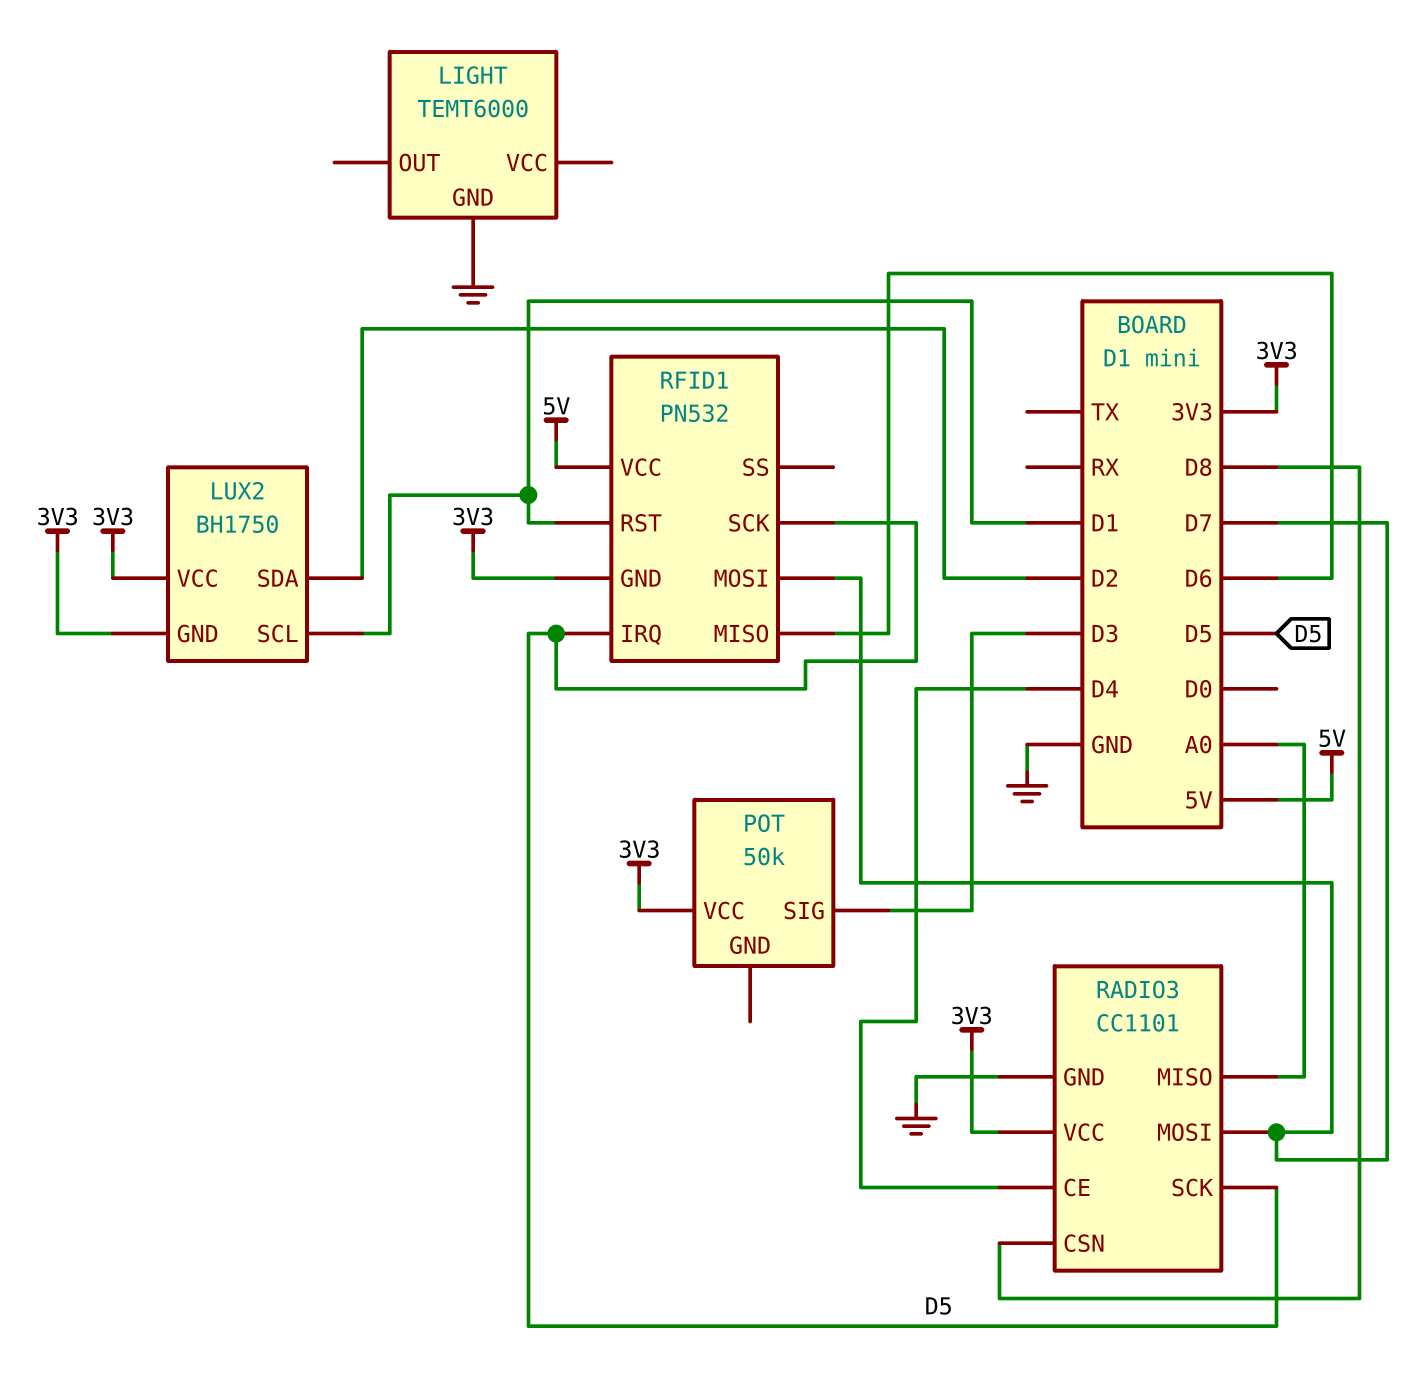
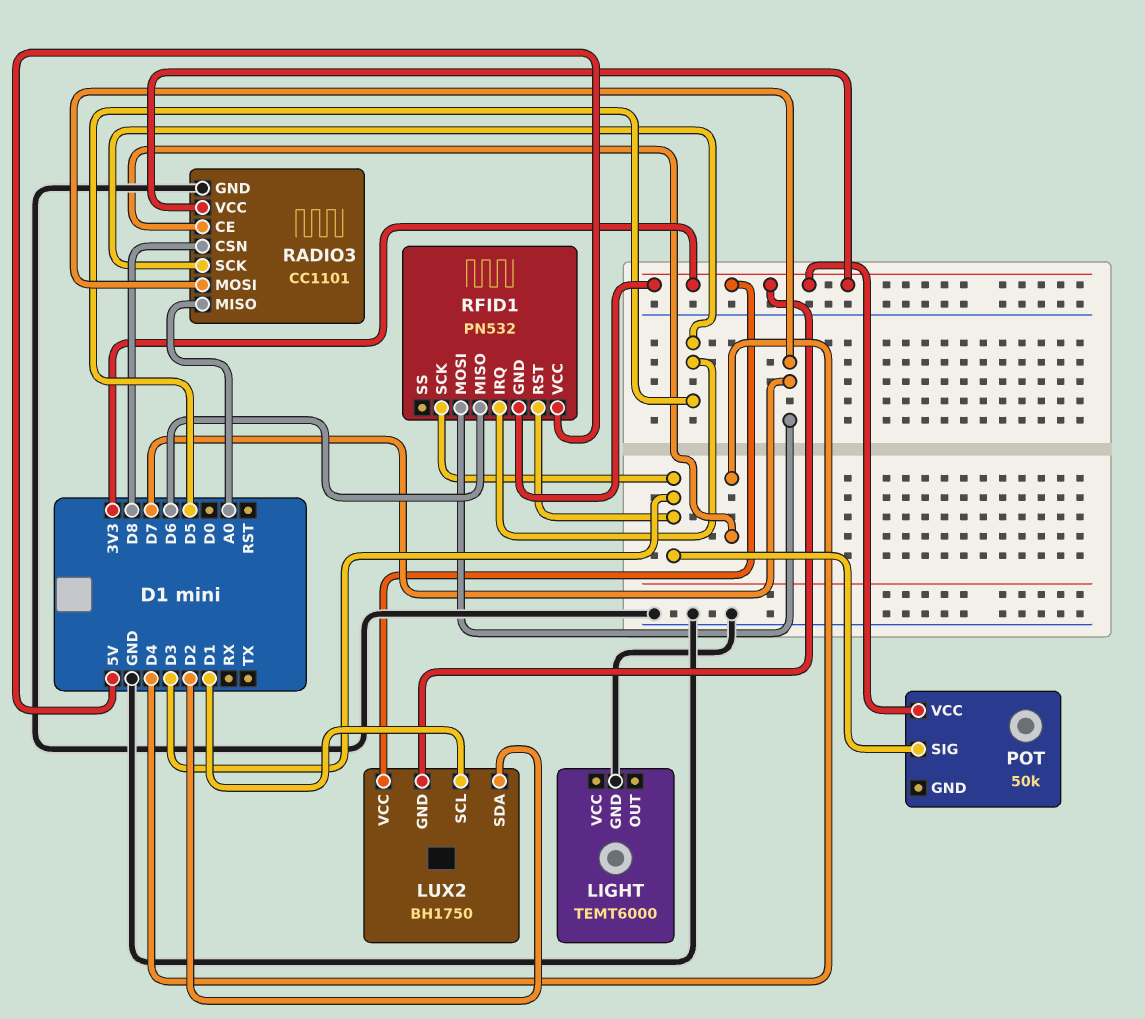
RFID1 pin RST: D1 -> D3
RFID1 pin SCK: D5 -> D3

